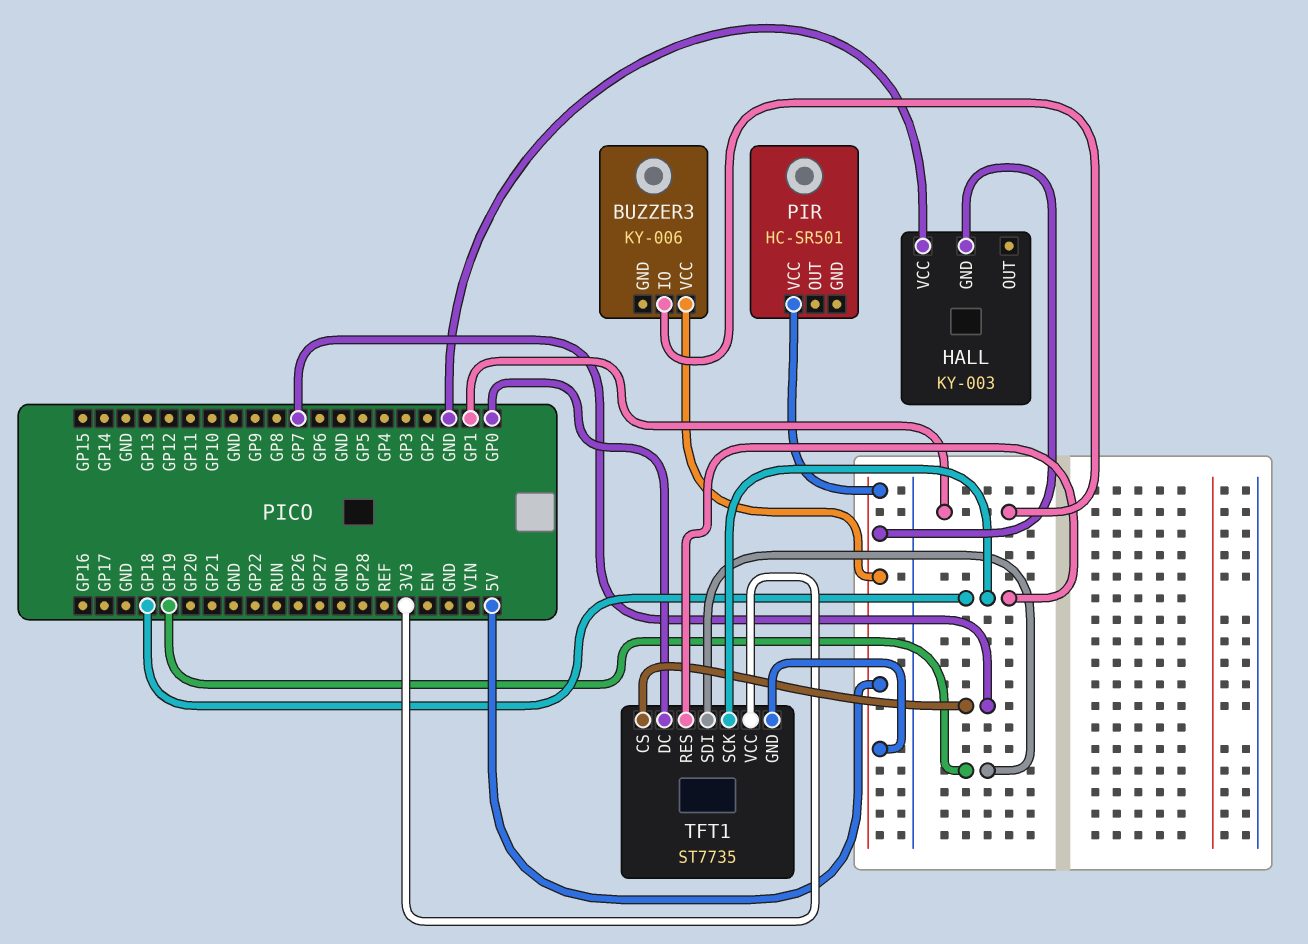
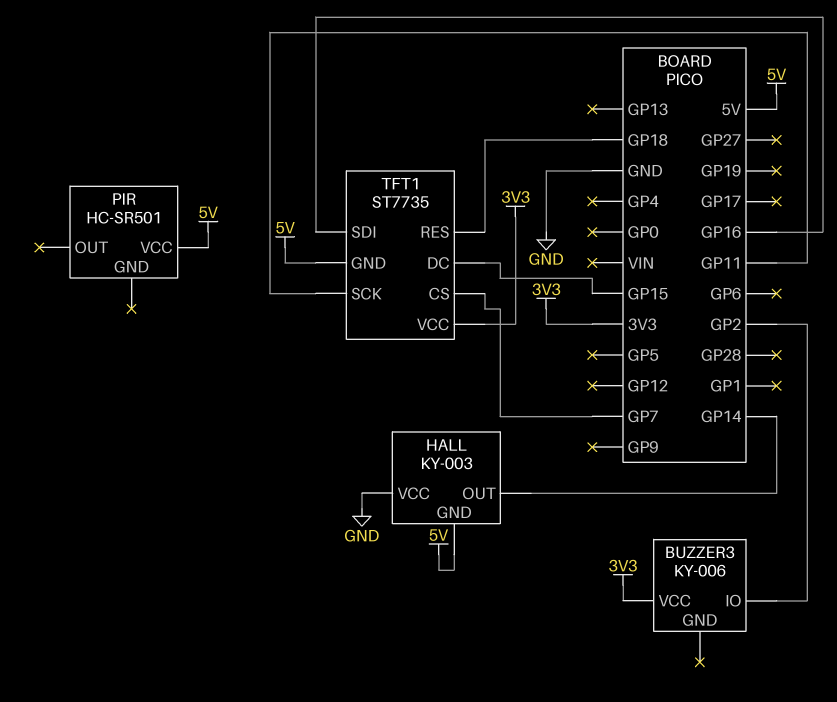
BUZZER3 pin IO: GP1 -> GP2
BUZZER3 pin VCC: 5V -> 3V3
HALL pin OUT: none -> GP14
TFT1 pin DC: GP0 -> GP15
TFT1 pin SCK: GP18 -> GP11
TFT1 pin SDI: GP19 -> GP16

